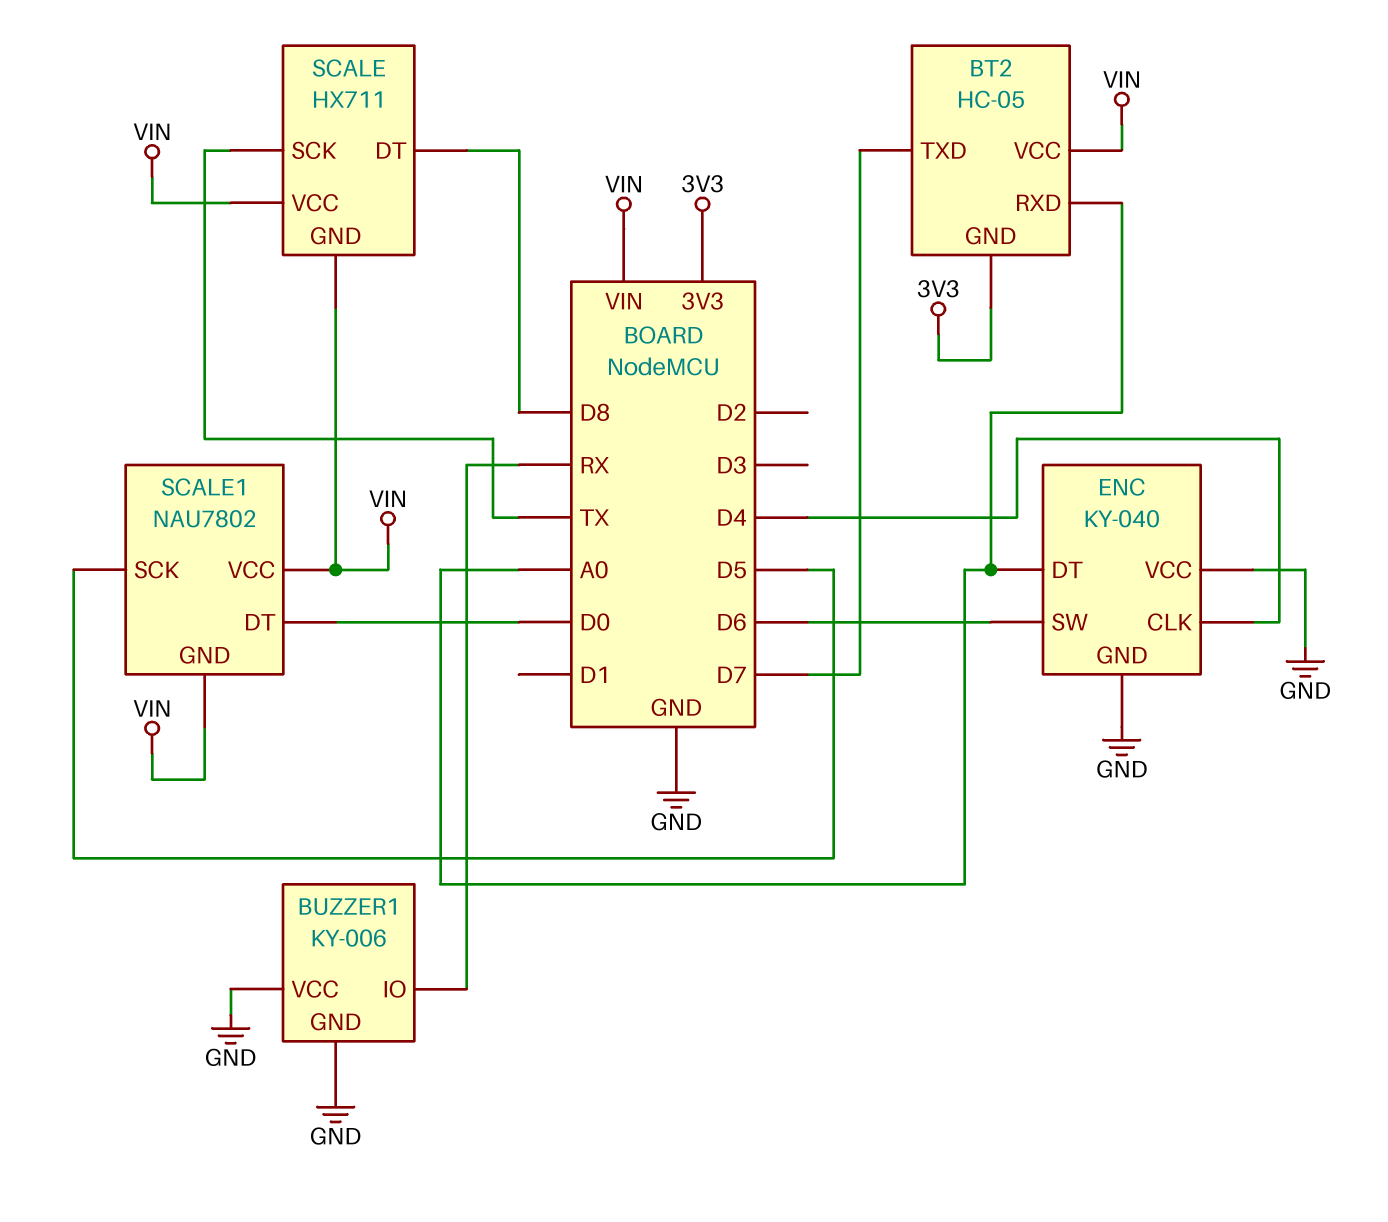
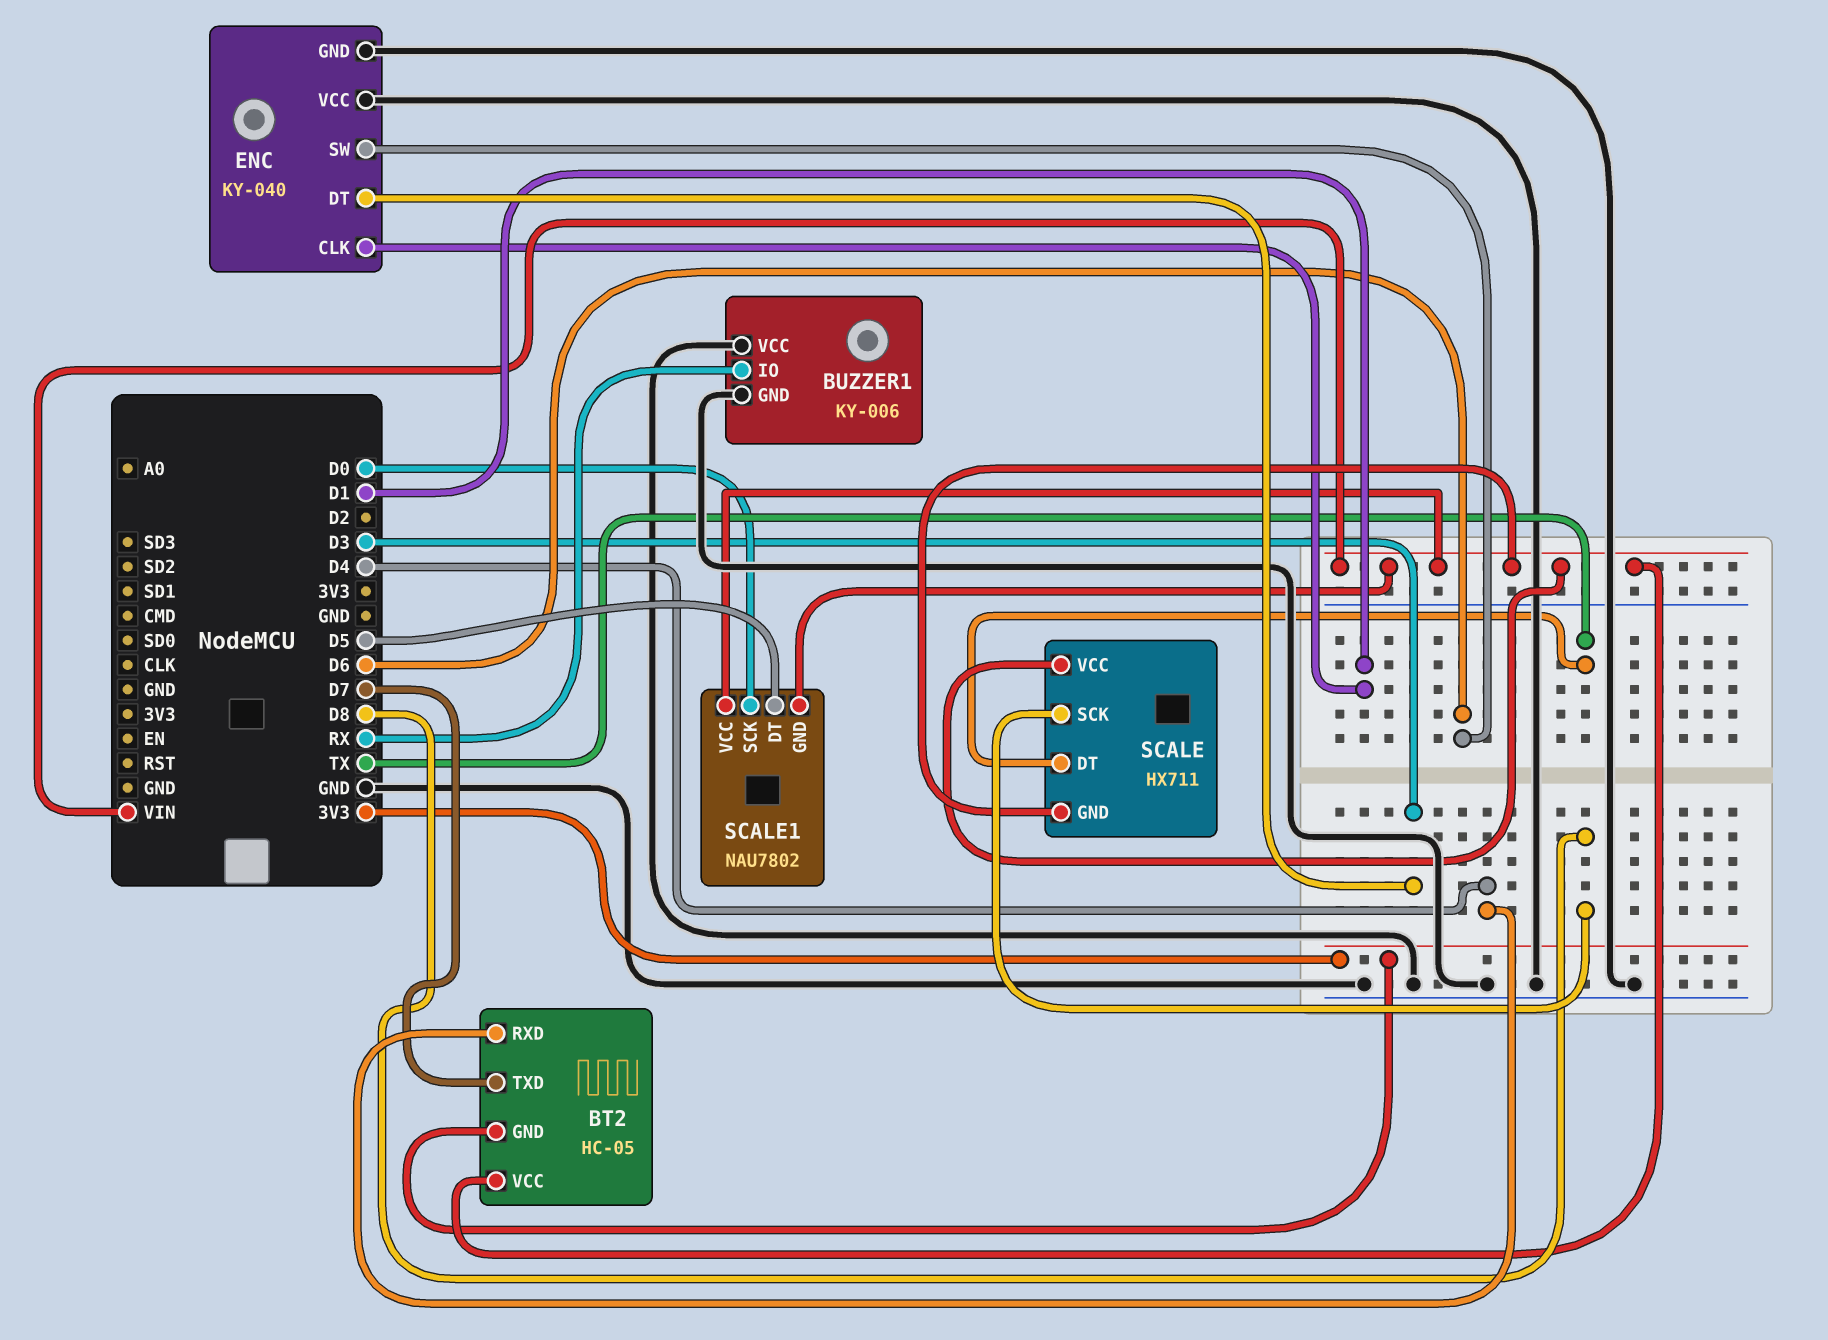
BT2 pin RXD: A0 -> D4
ENC pin CLK: D4 -> D1
ENC pin DT: A0 -> D3
SCALE pin DT: D8 -> TX
SCALE pin SCK: TX -> D8
SCALE1 pin DT: D0 -> D5
SCALE1 pin SCK: D5 -> D0

